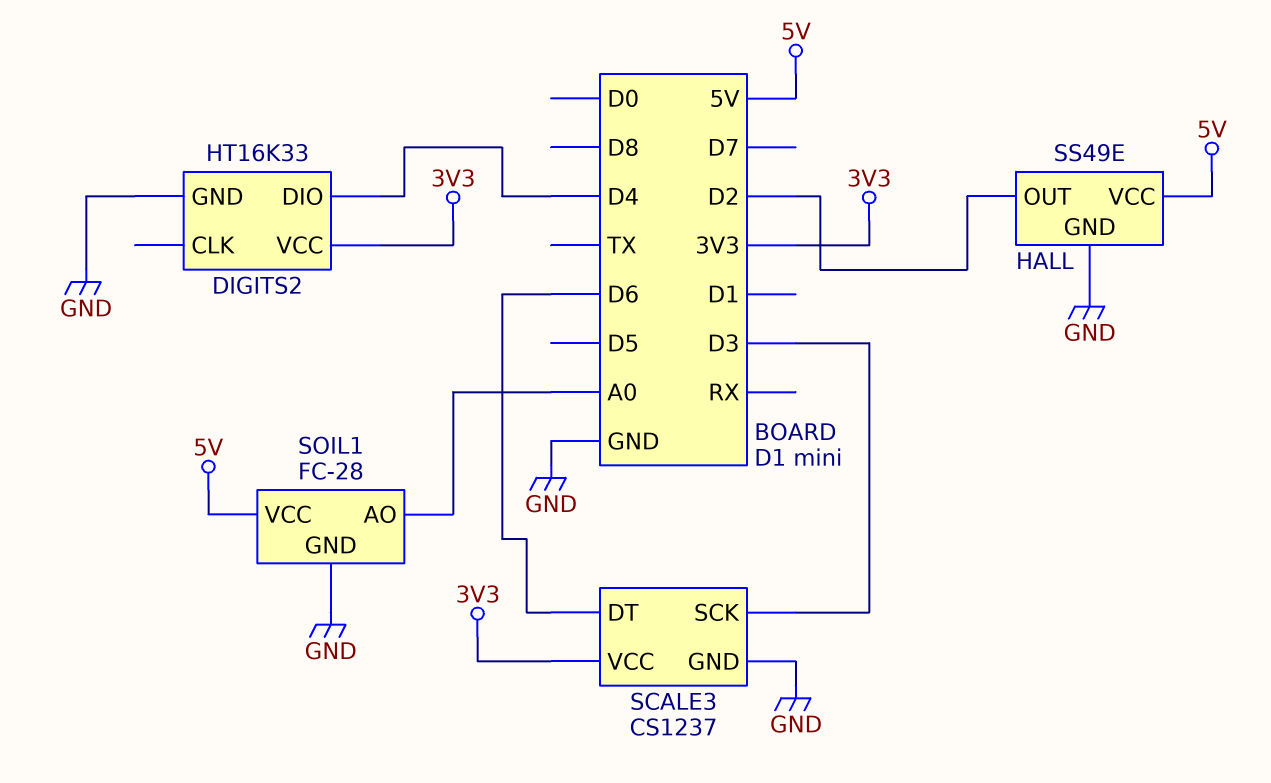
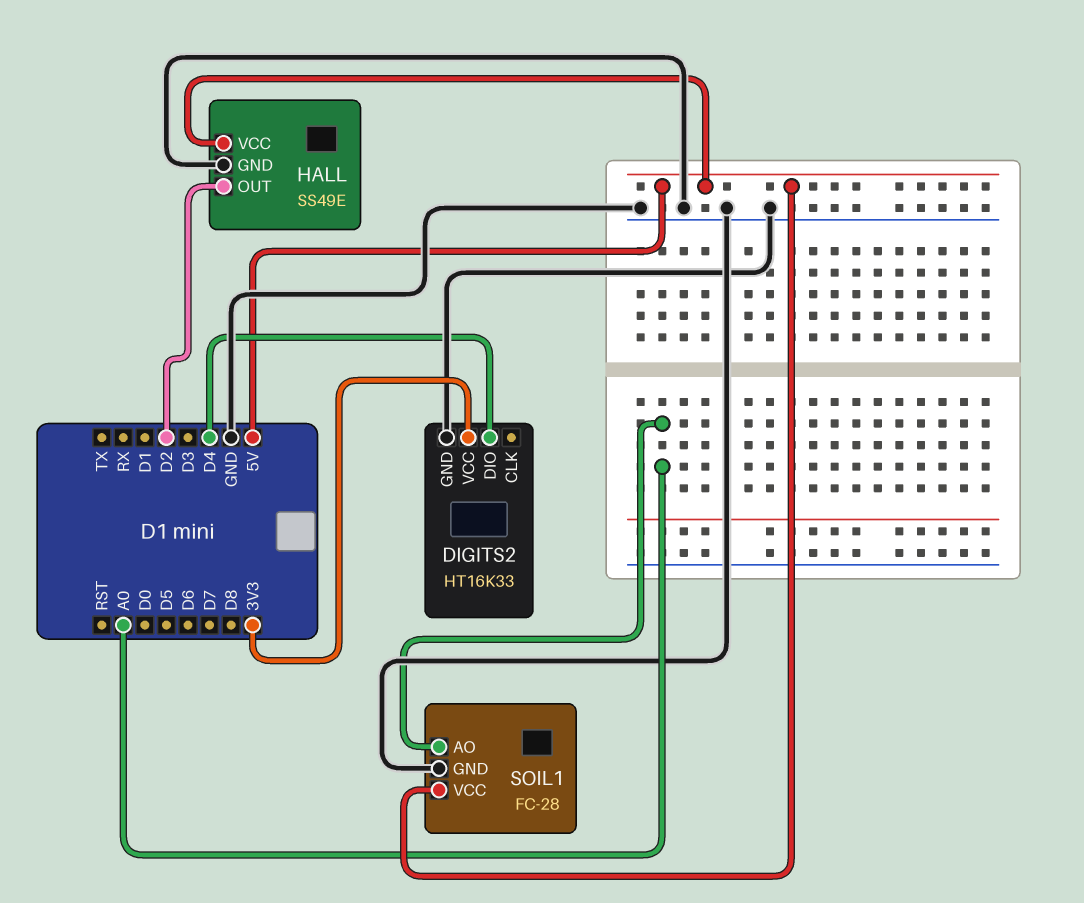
SCALE3: CS1237 -> none
SCALE3 pin DT: D6 -> none
SCALE3 pin GND: GND -> none
SCALE3 pin SCK: D3 -> none
SCALE3 pin VCC: 3V3 -> none

